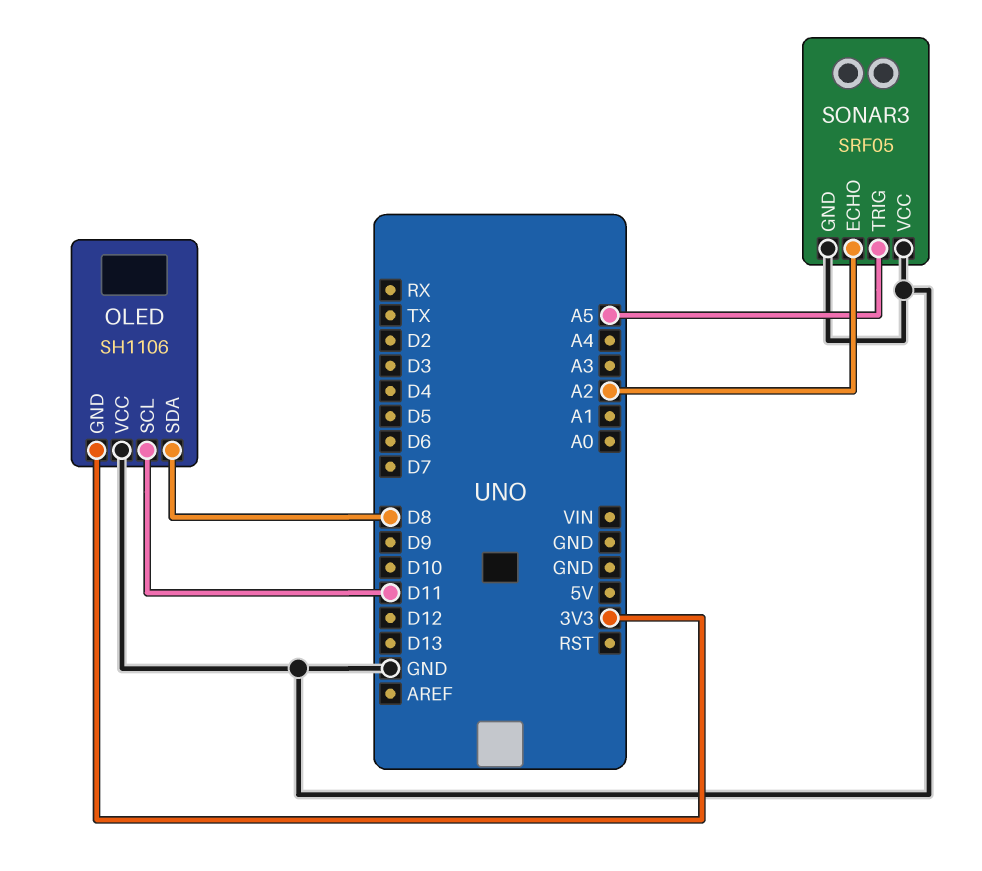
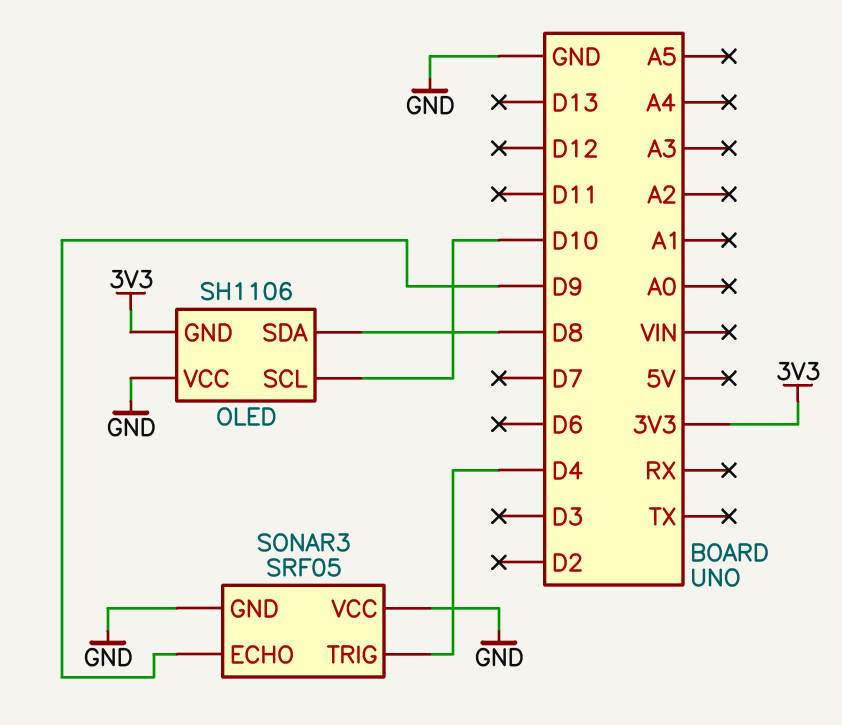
OLED pin SCL: D11 -> D10
SONAR3 pin ECHO: A2 -> D9
SONAR3 pin TRIG: A5 -> D4

